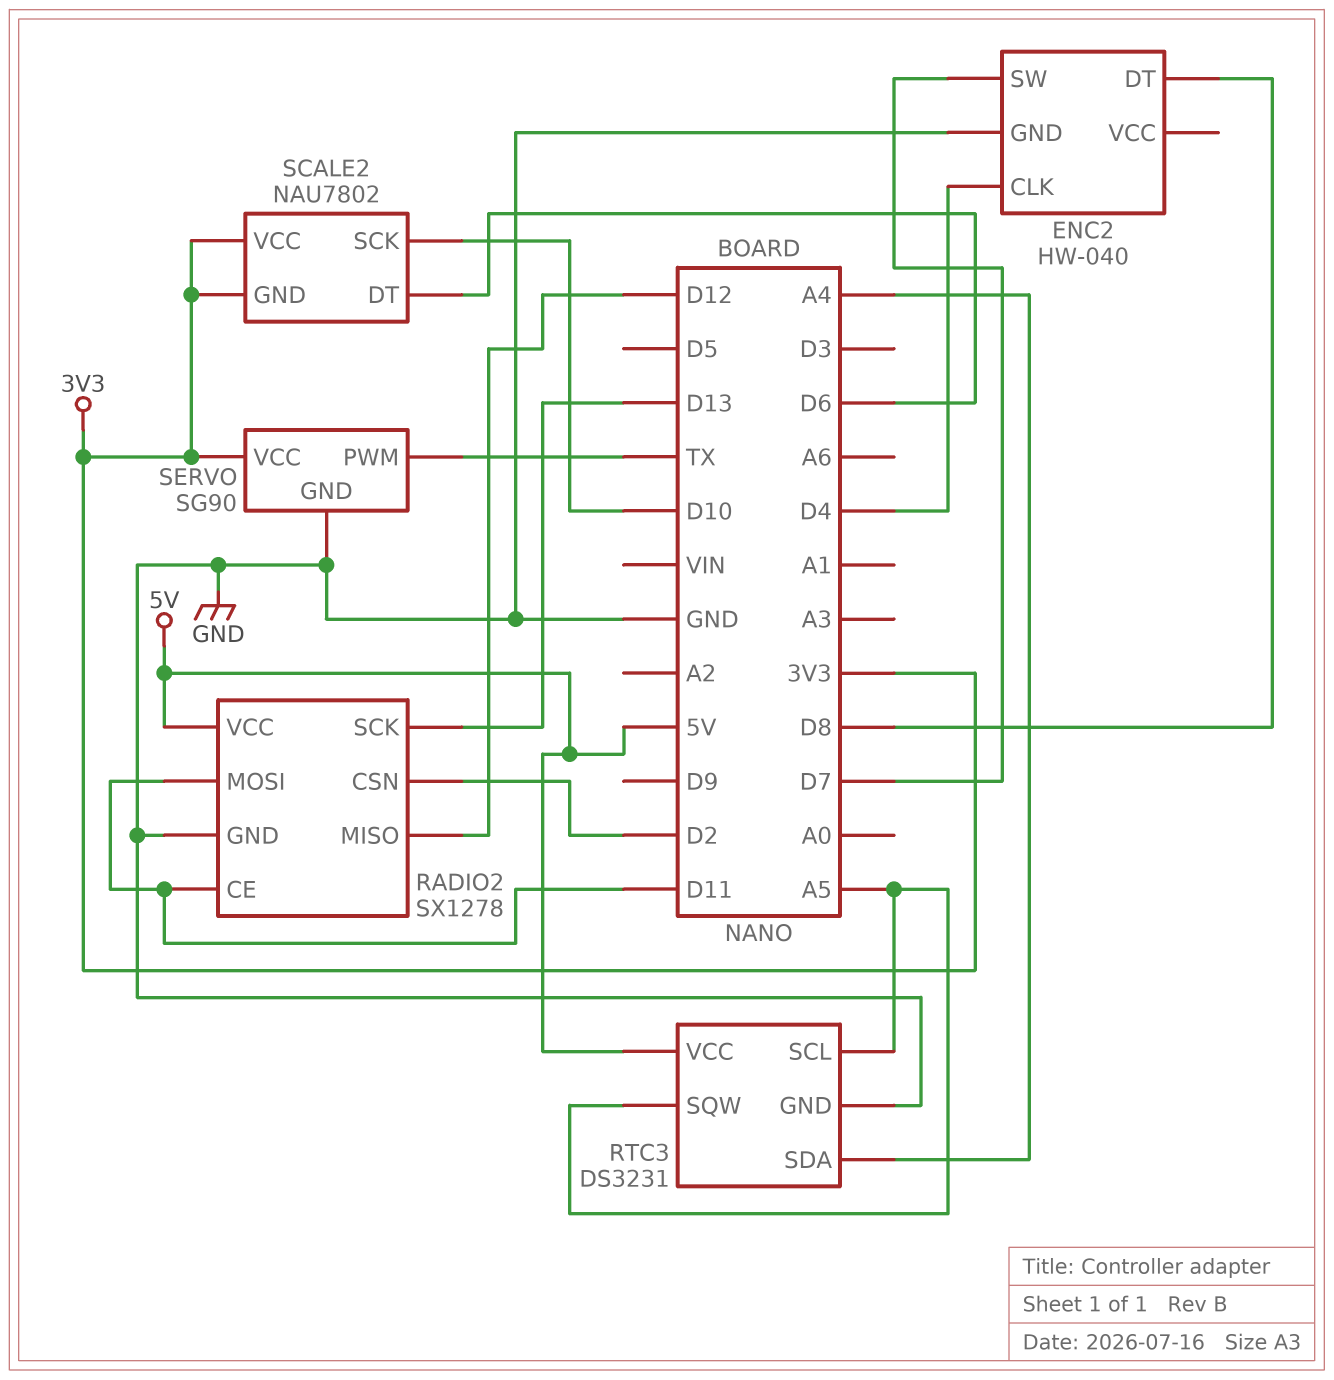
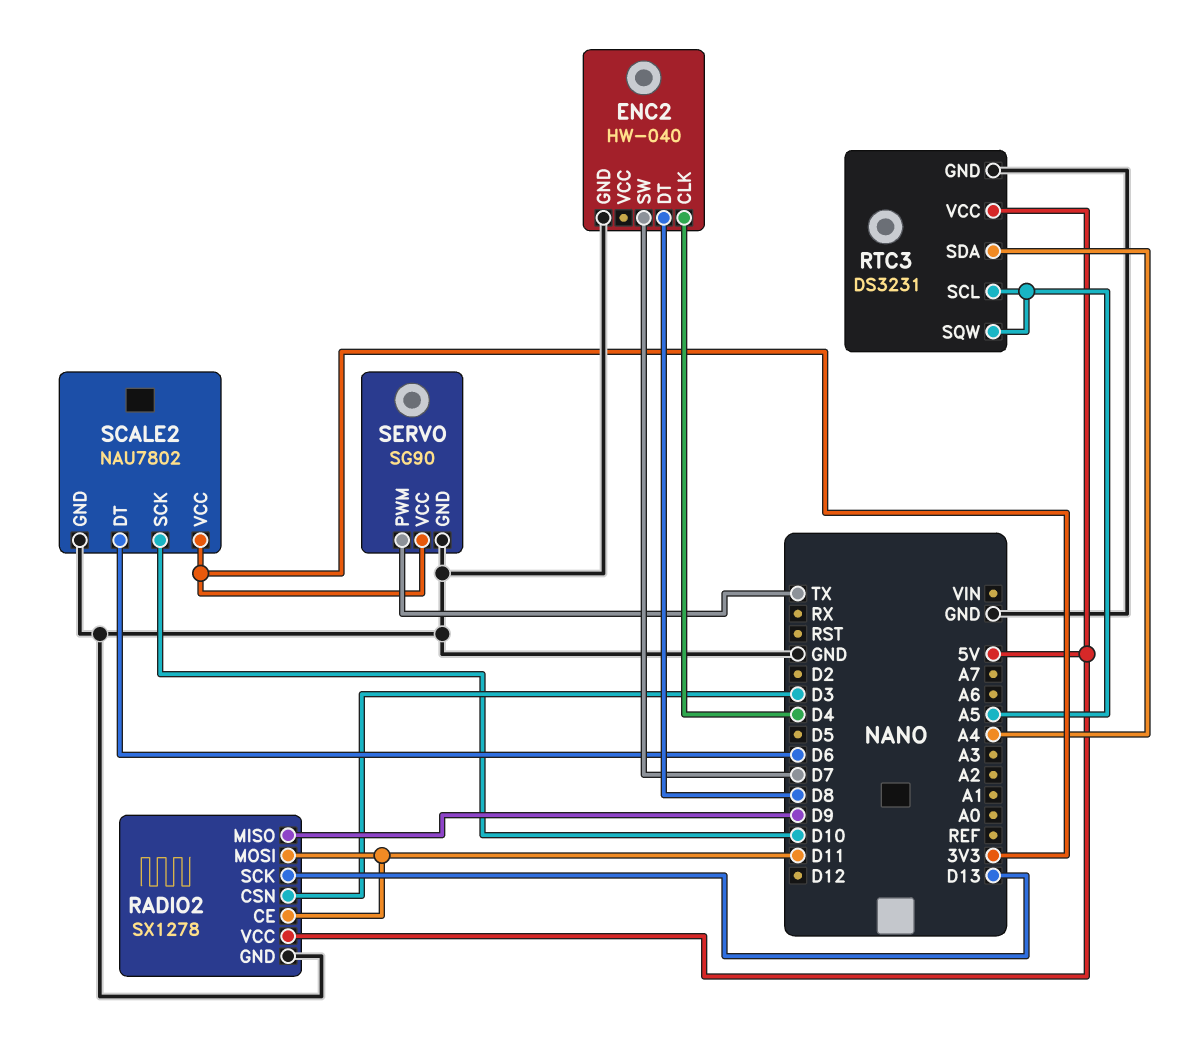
RADIO2 pin CSN: D2 -> D3
RADIO2 pin MISO: D12 -> D9
SCALE2 pin GND: 3V3 -> GND

